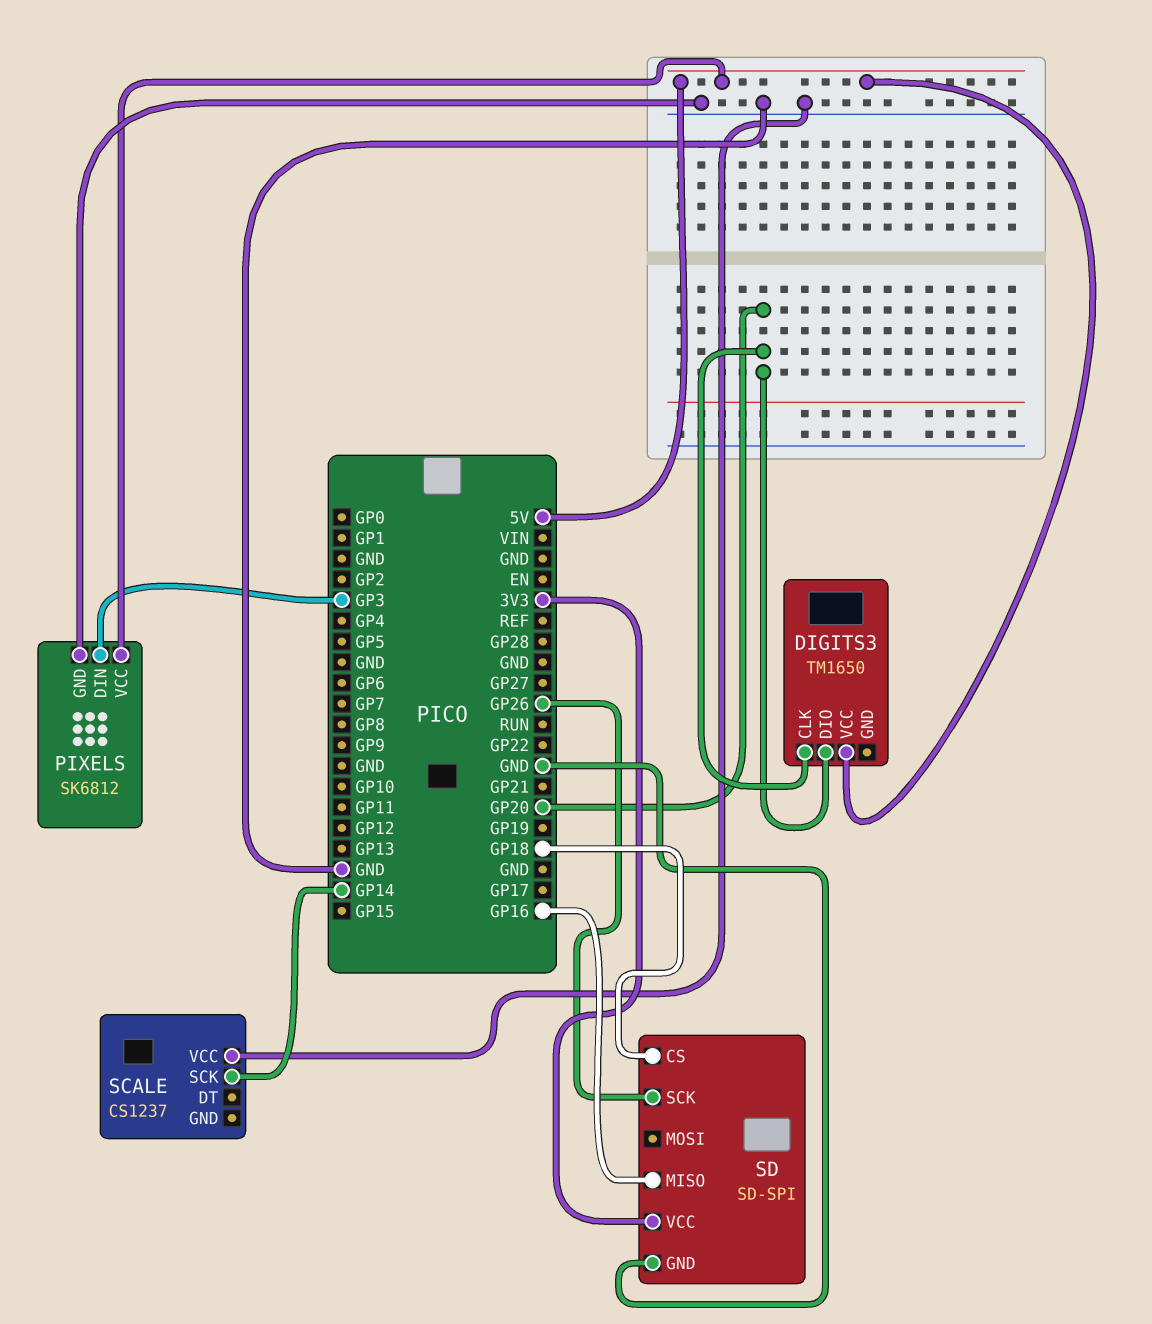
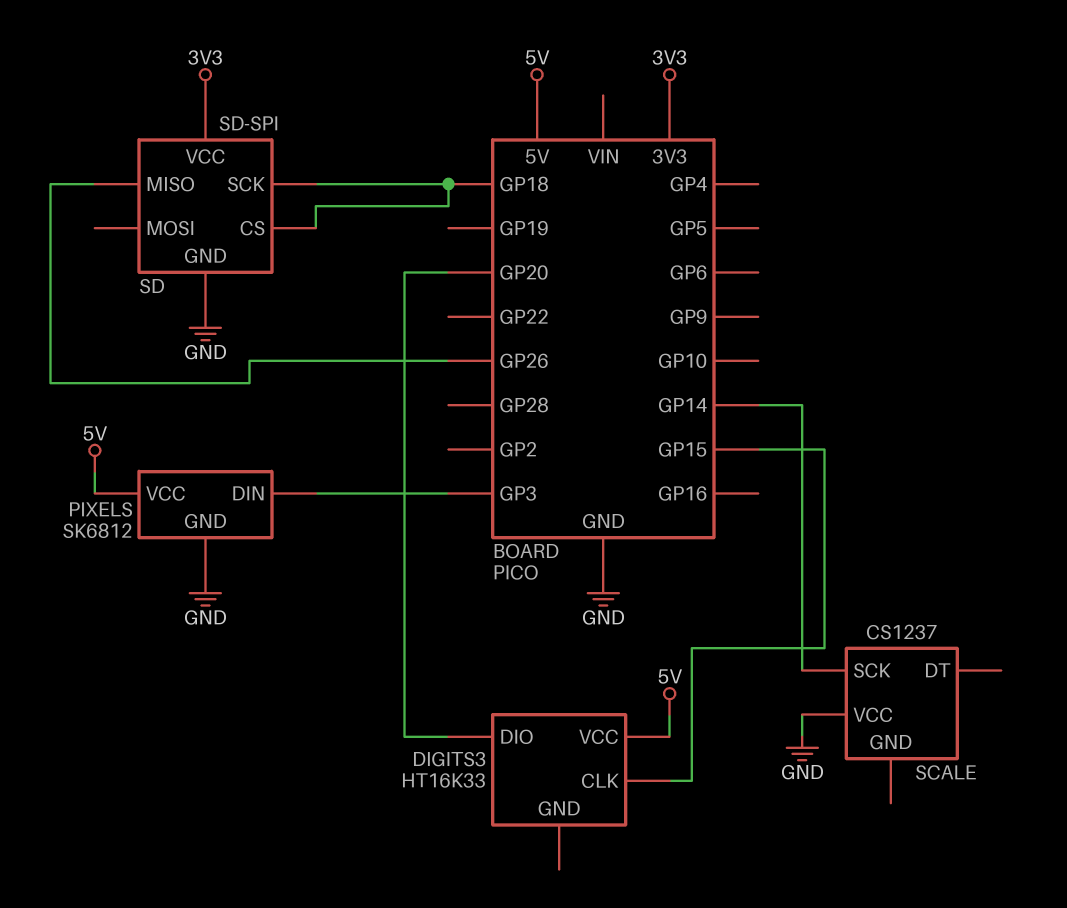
DIGITS3: TM1650 -> HT16K33
DIGITS3 pin CLK: GP20 -> GP15
SD pin MISO: GP16 -> GP26
SD pin SCK: GP26 -> GP18

